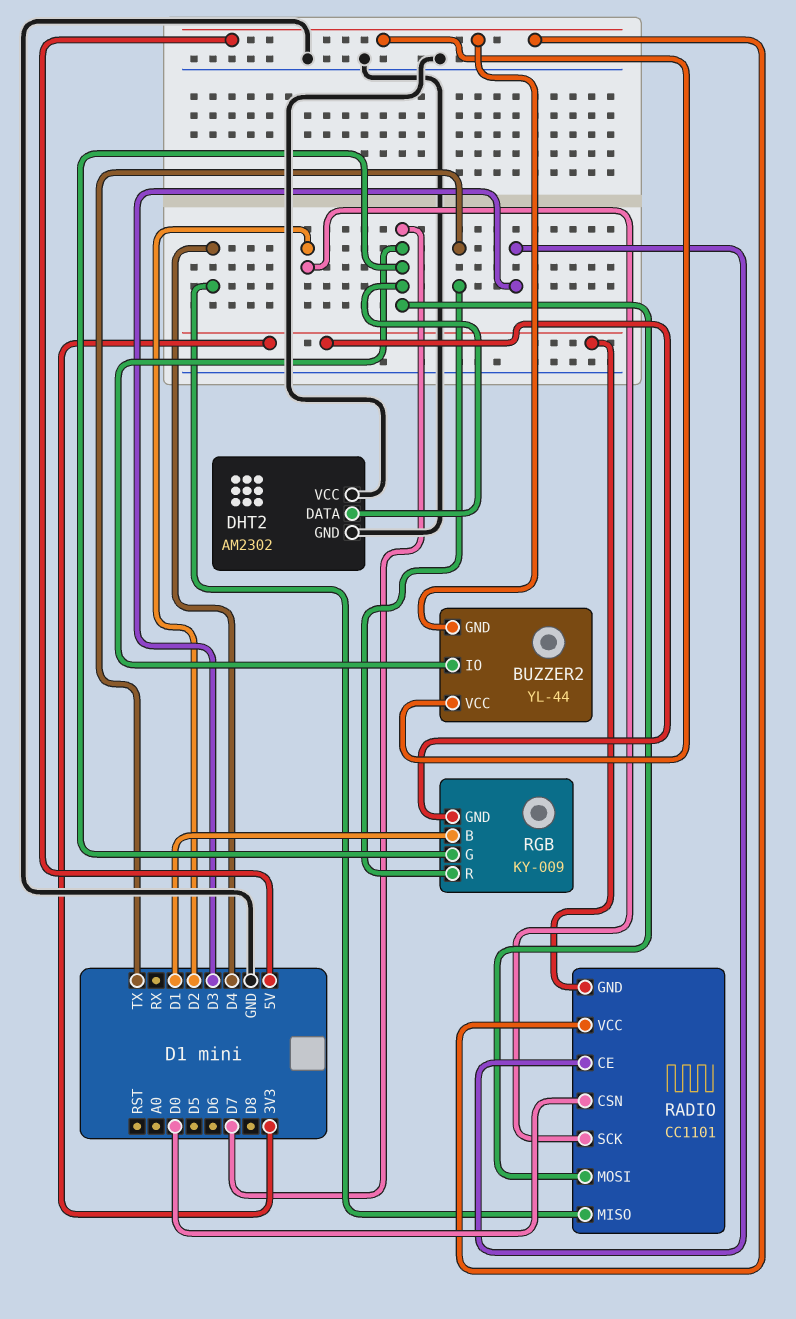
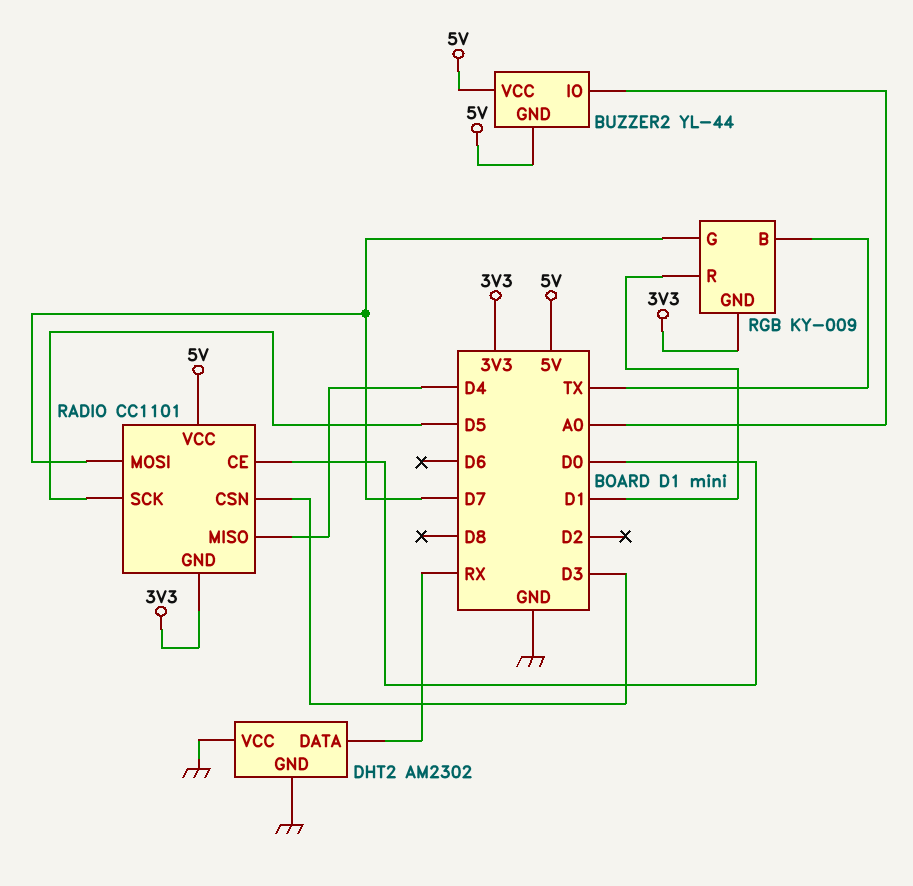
BUZZER2 pin IO: D7 -> A0
DHT2 pin DATA: D7 -> RX
RADIO pin CE: D3 -> D0
RADIO pin CSN: D0 -> D3
RADIO pin SCK: D2 -> D5
RGB pin B: D1 -> TX
RGB pin R: TX -> D1

